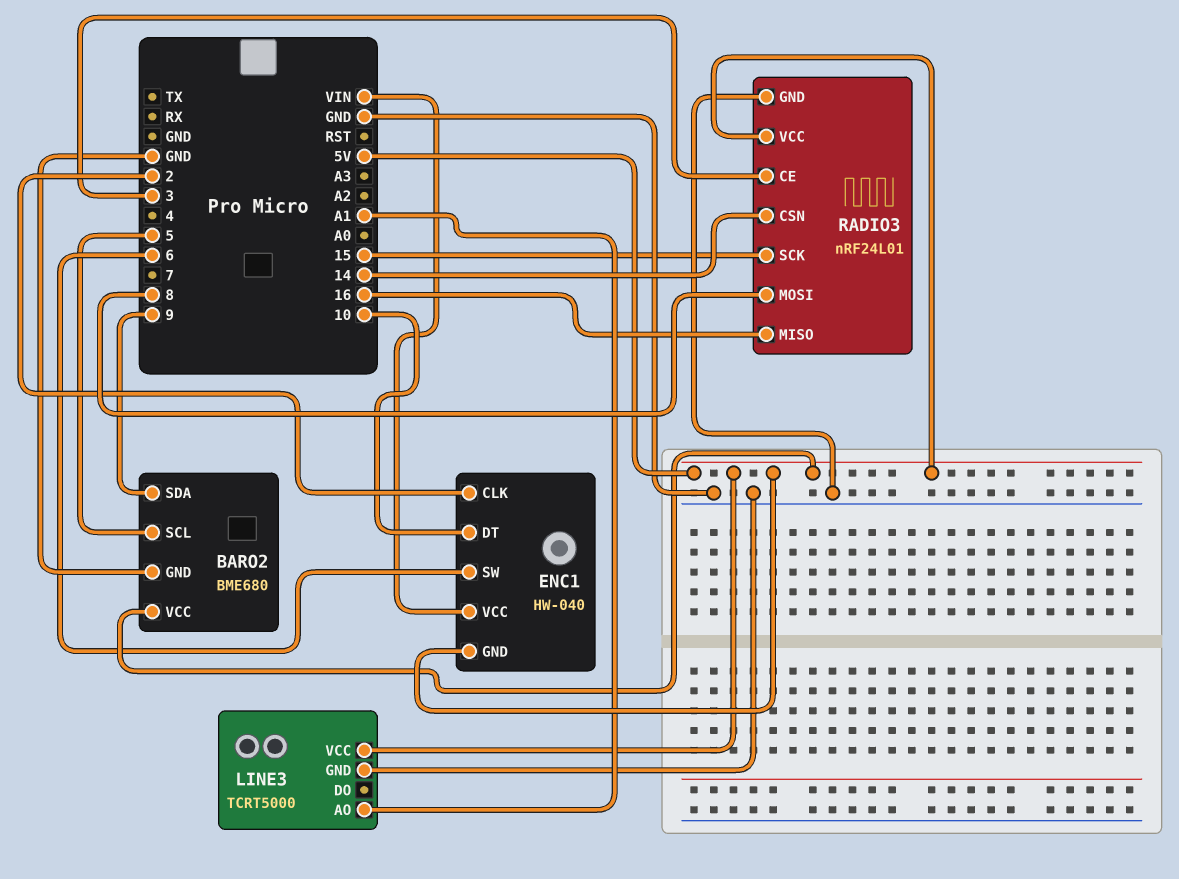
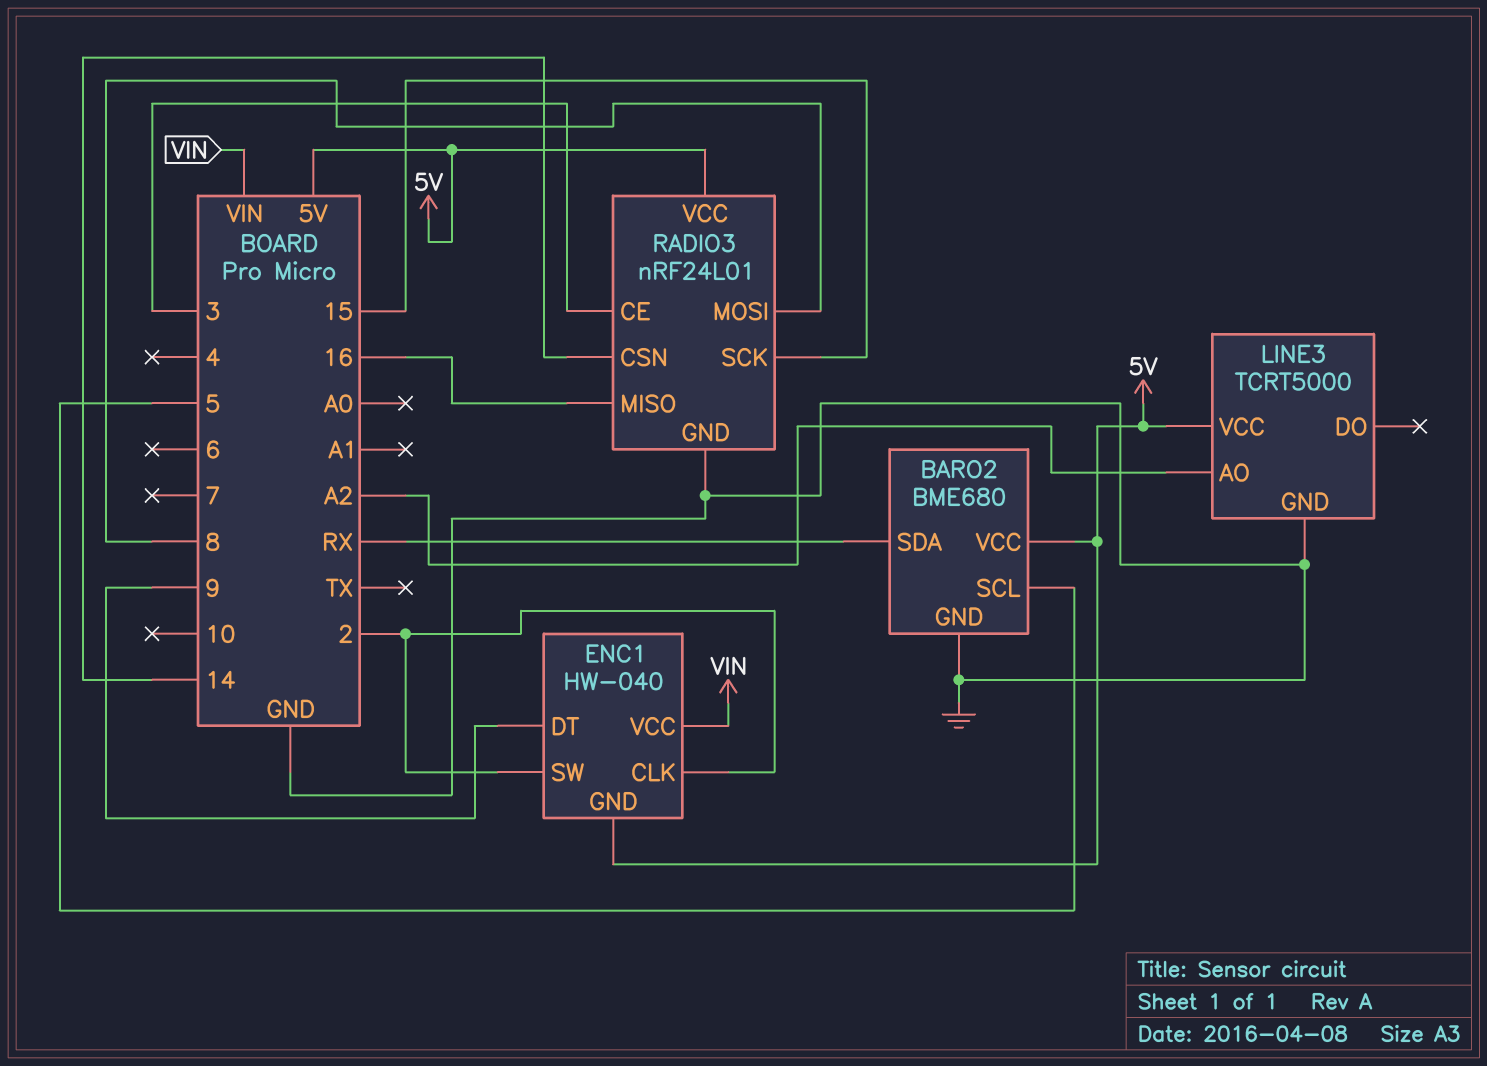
BARO2 pin SDA: 9 -> RX
ENC1 pin DT: 10 -> 9
ENC1 pin SW: 6 -> 2
LINE3 pin AO: A1 -> A2

